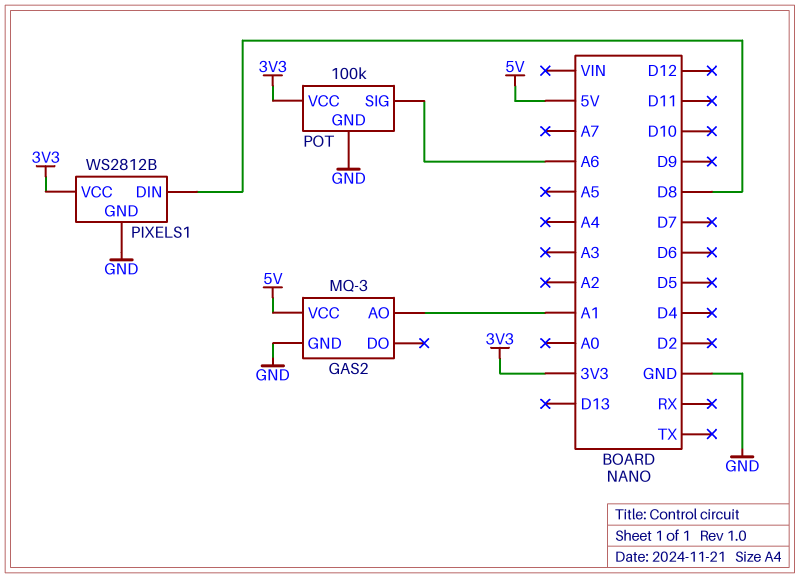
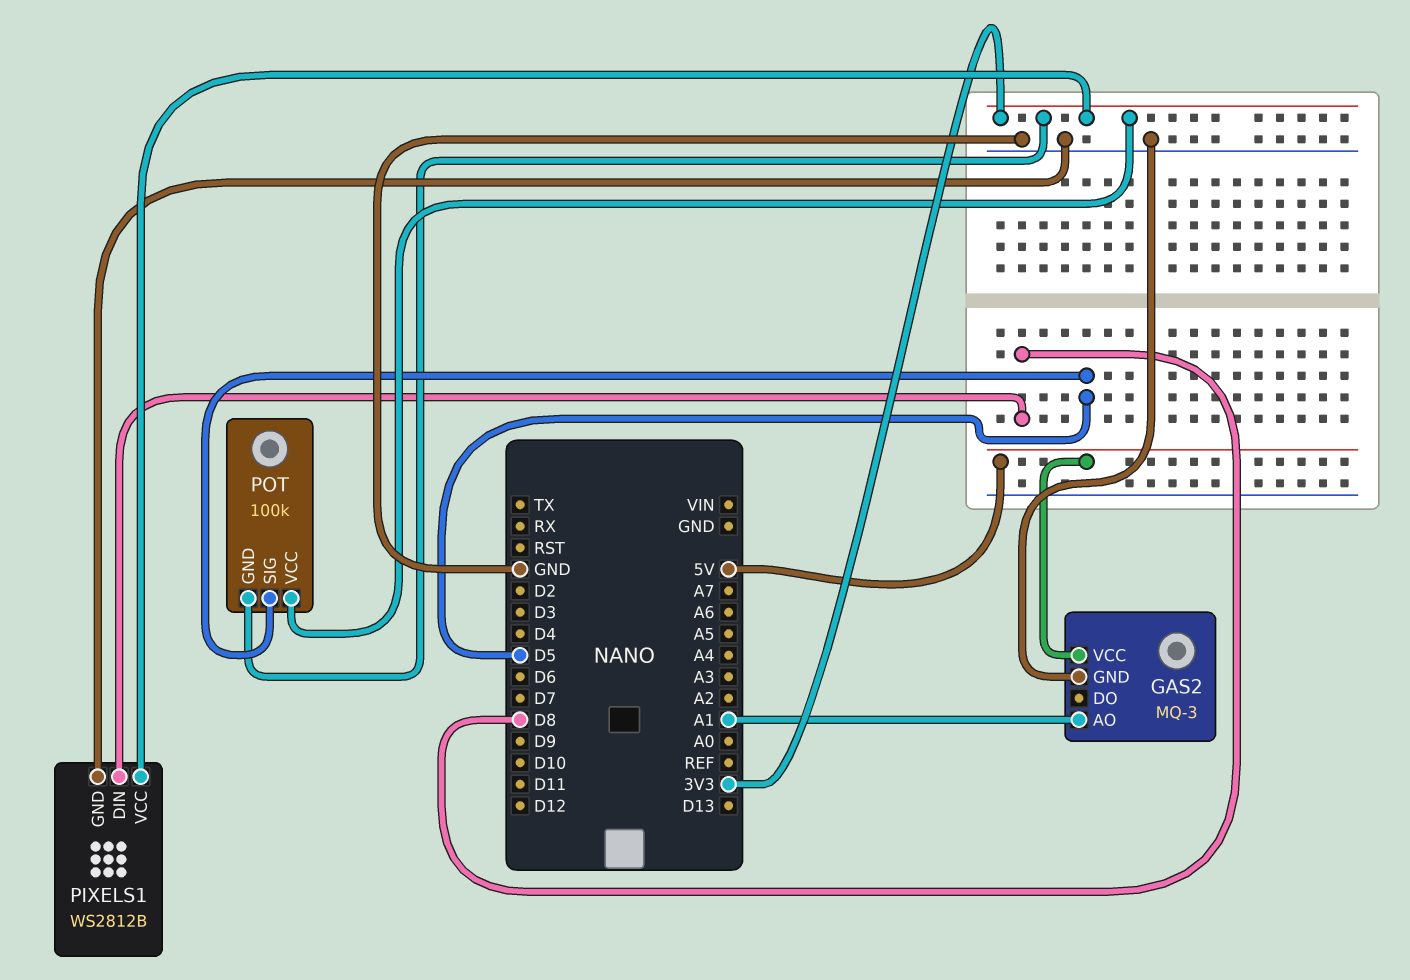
POT pin GND: GND -> 3V3
POT pin SIG: A6 -> D5

